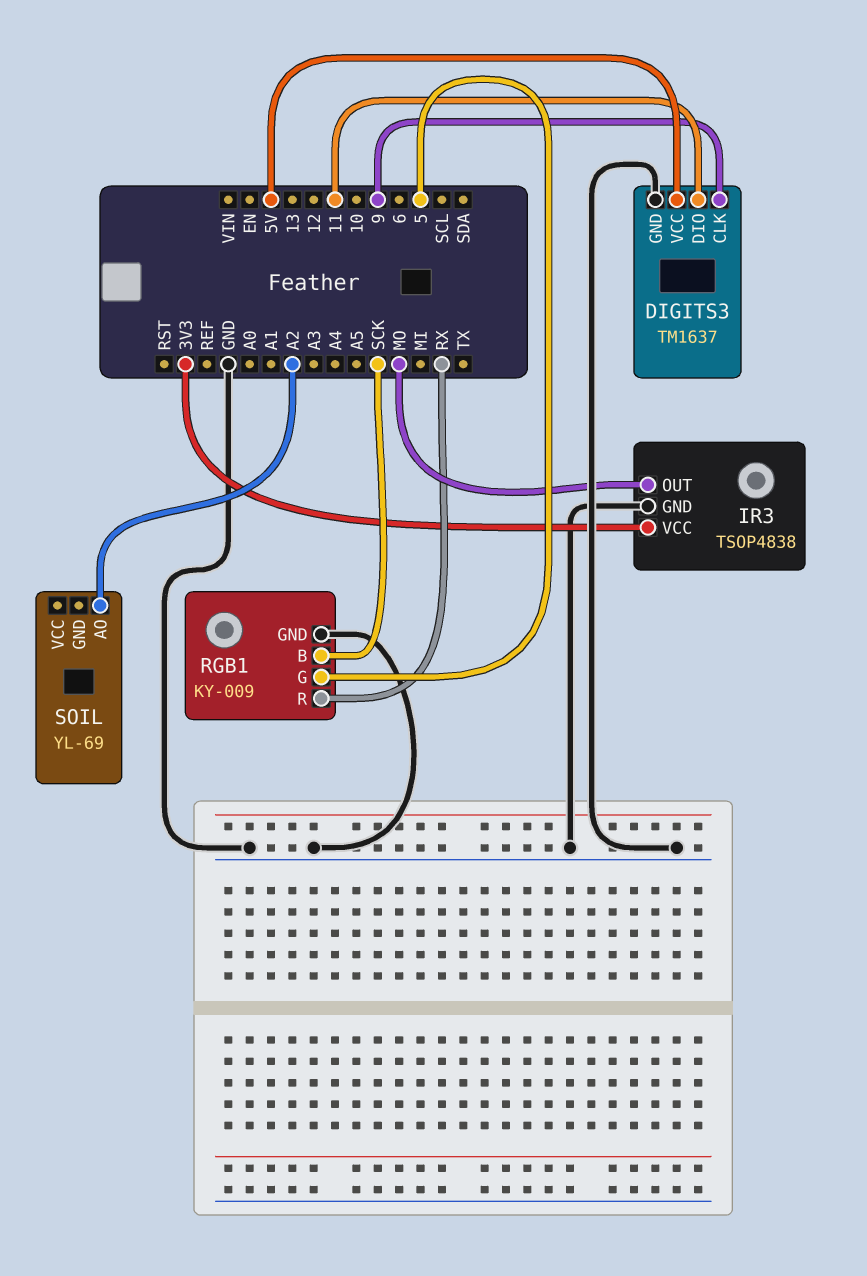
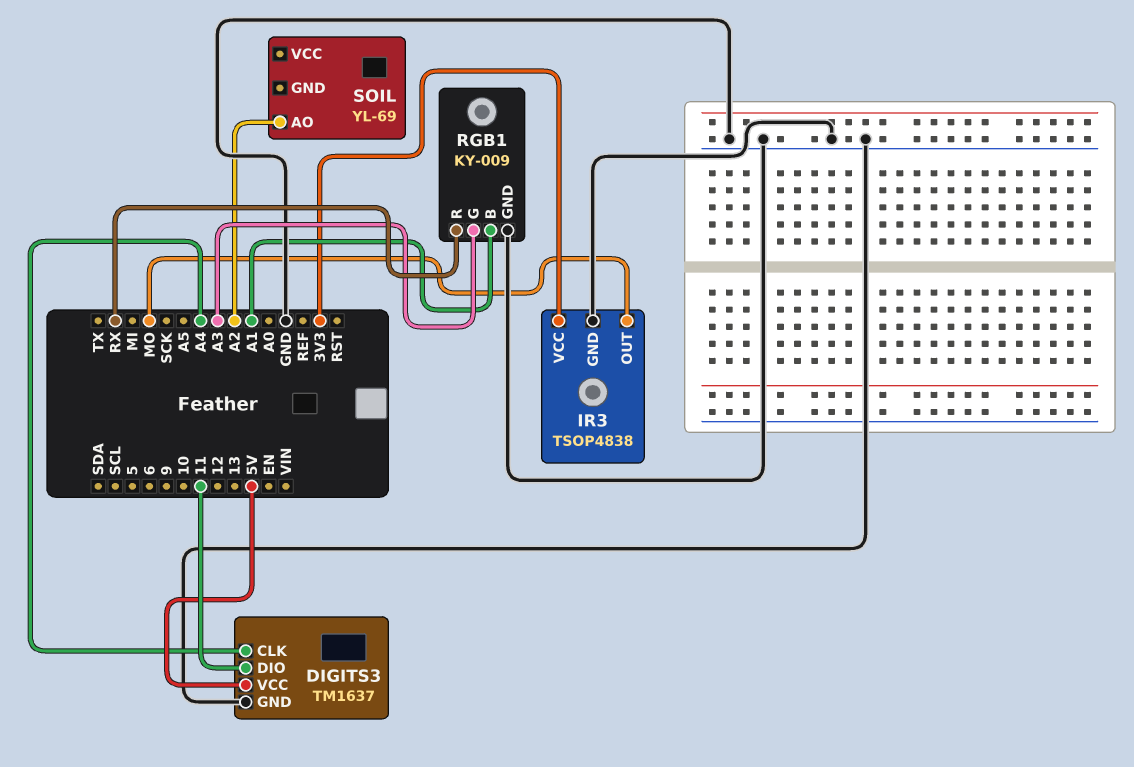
DIGITS3 pin CLK: 9 -> A4
RGB1 pin B: SCK -> A1
RGB1 pin G: 5 -> A3

